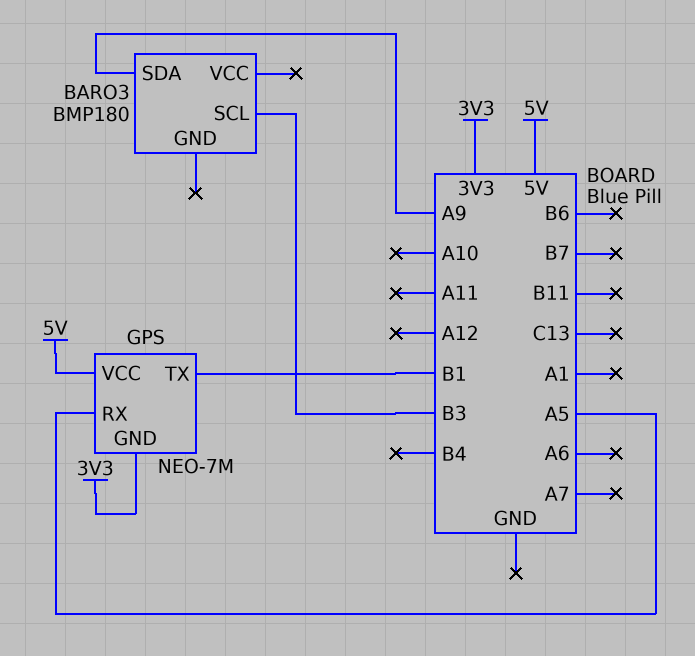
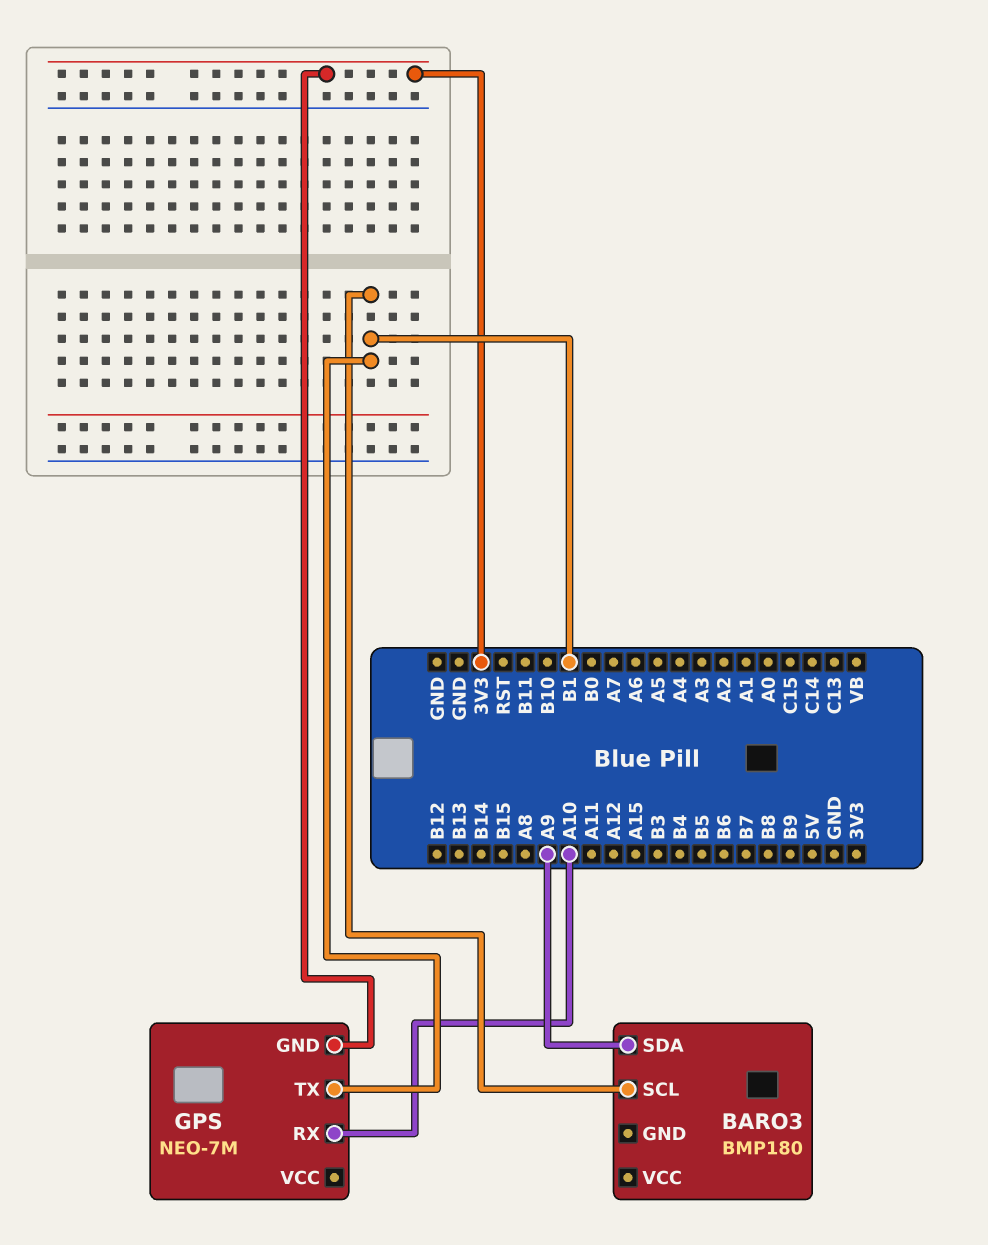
BARO3 pin SCL: B3 -> B1
GPS pin RX: A5 -> A10
GPS pin VCC: 5V -> none

